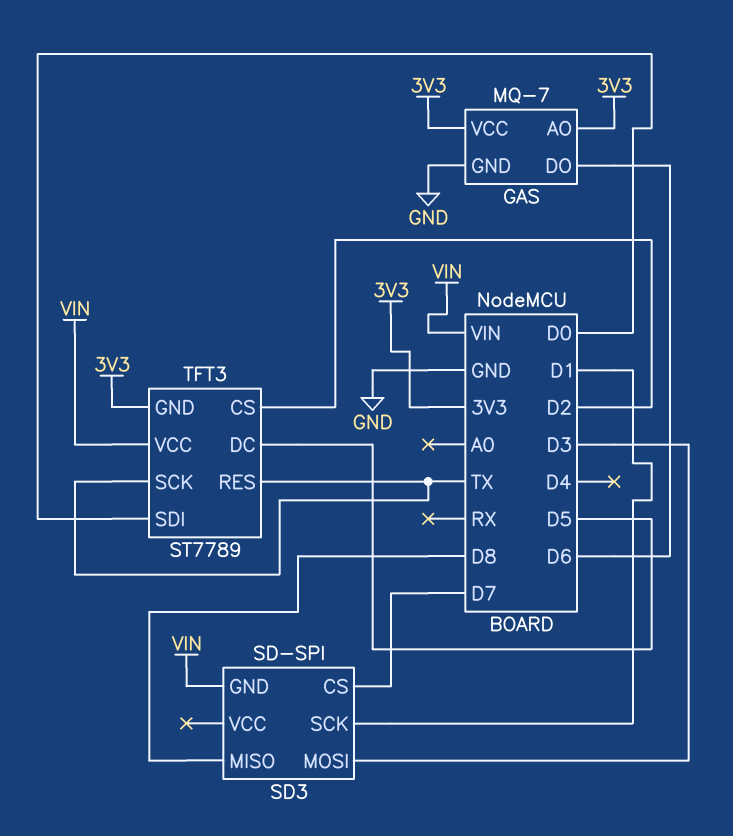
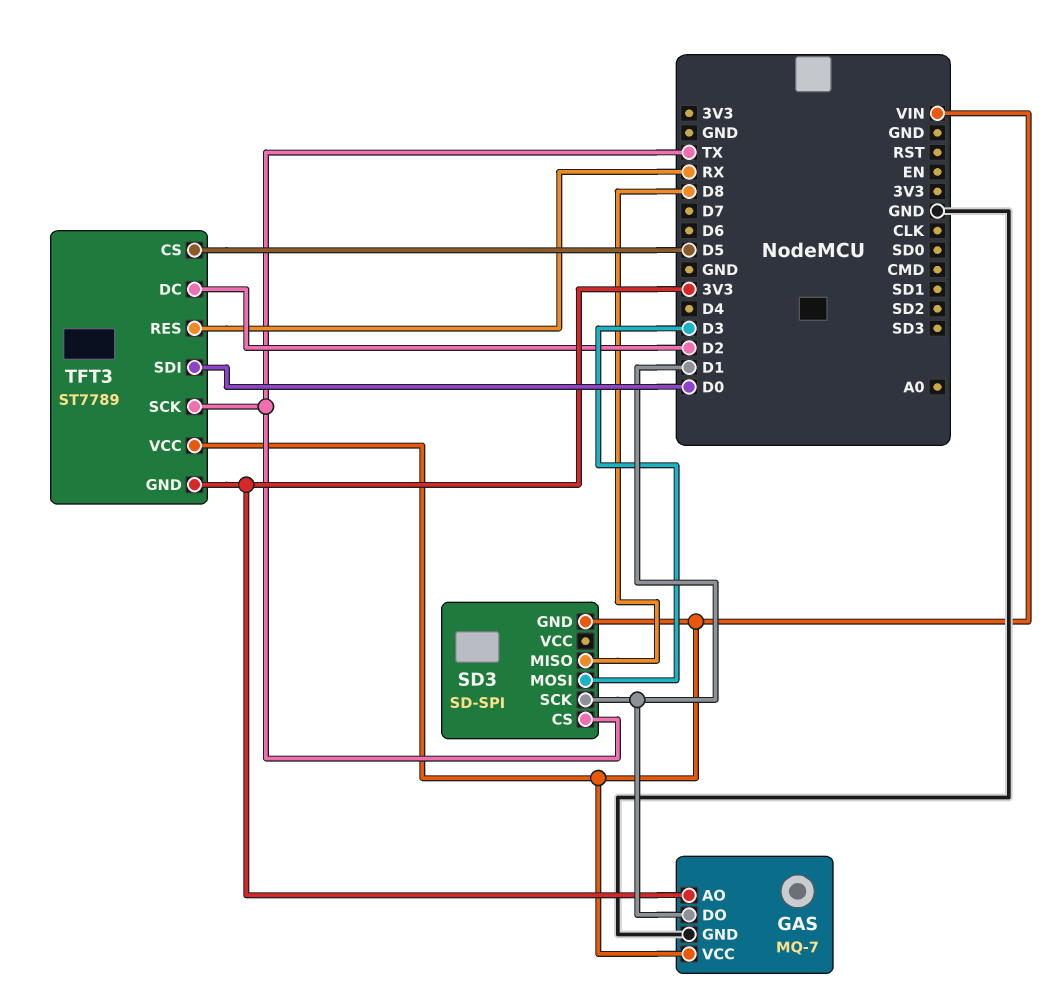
GAS pin DO: D6 -> D1
GAS pin VCC: 3V3 -> VIN
SD3 pin CS: D7 -> TX
TFT3 pin CS: D2 -> D5
TFT3 pin DC: D5 -> D2
TFT3 pin RES: TX -> RX

